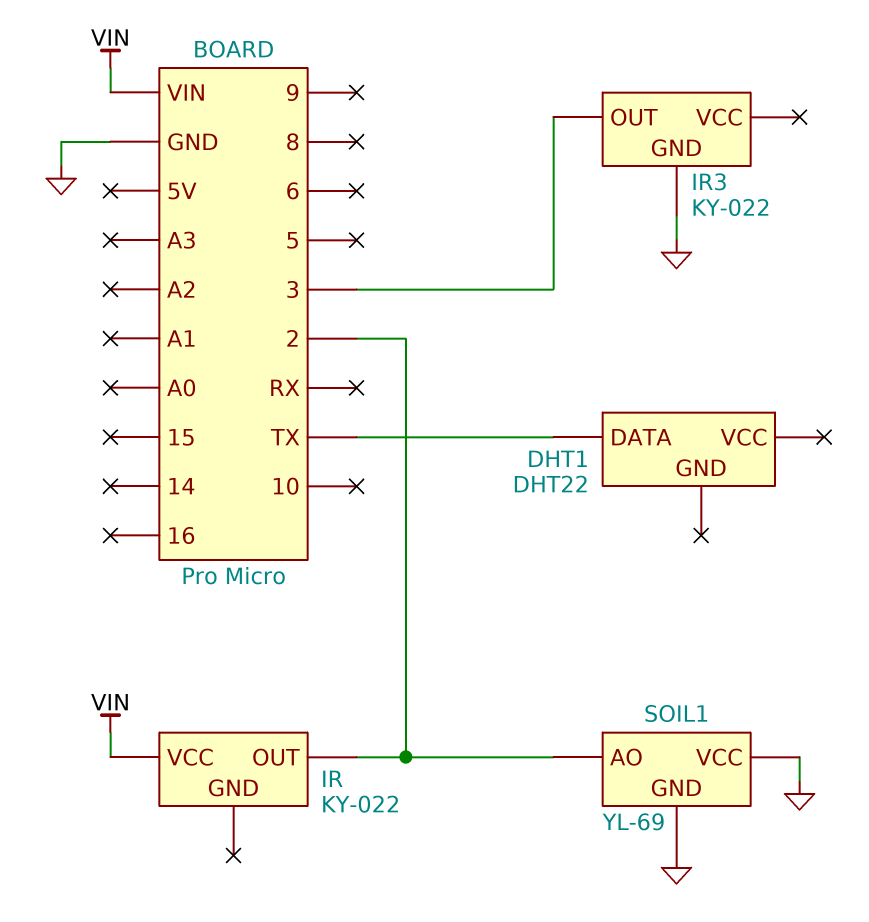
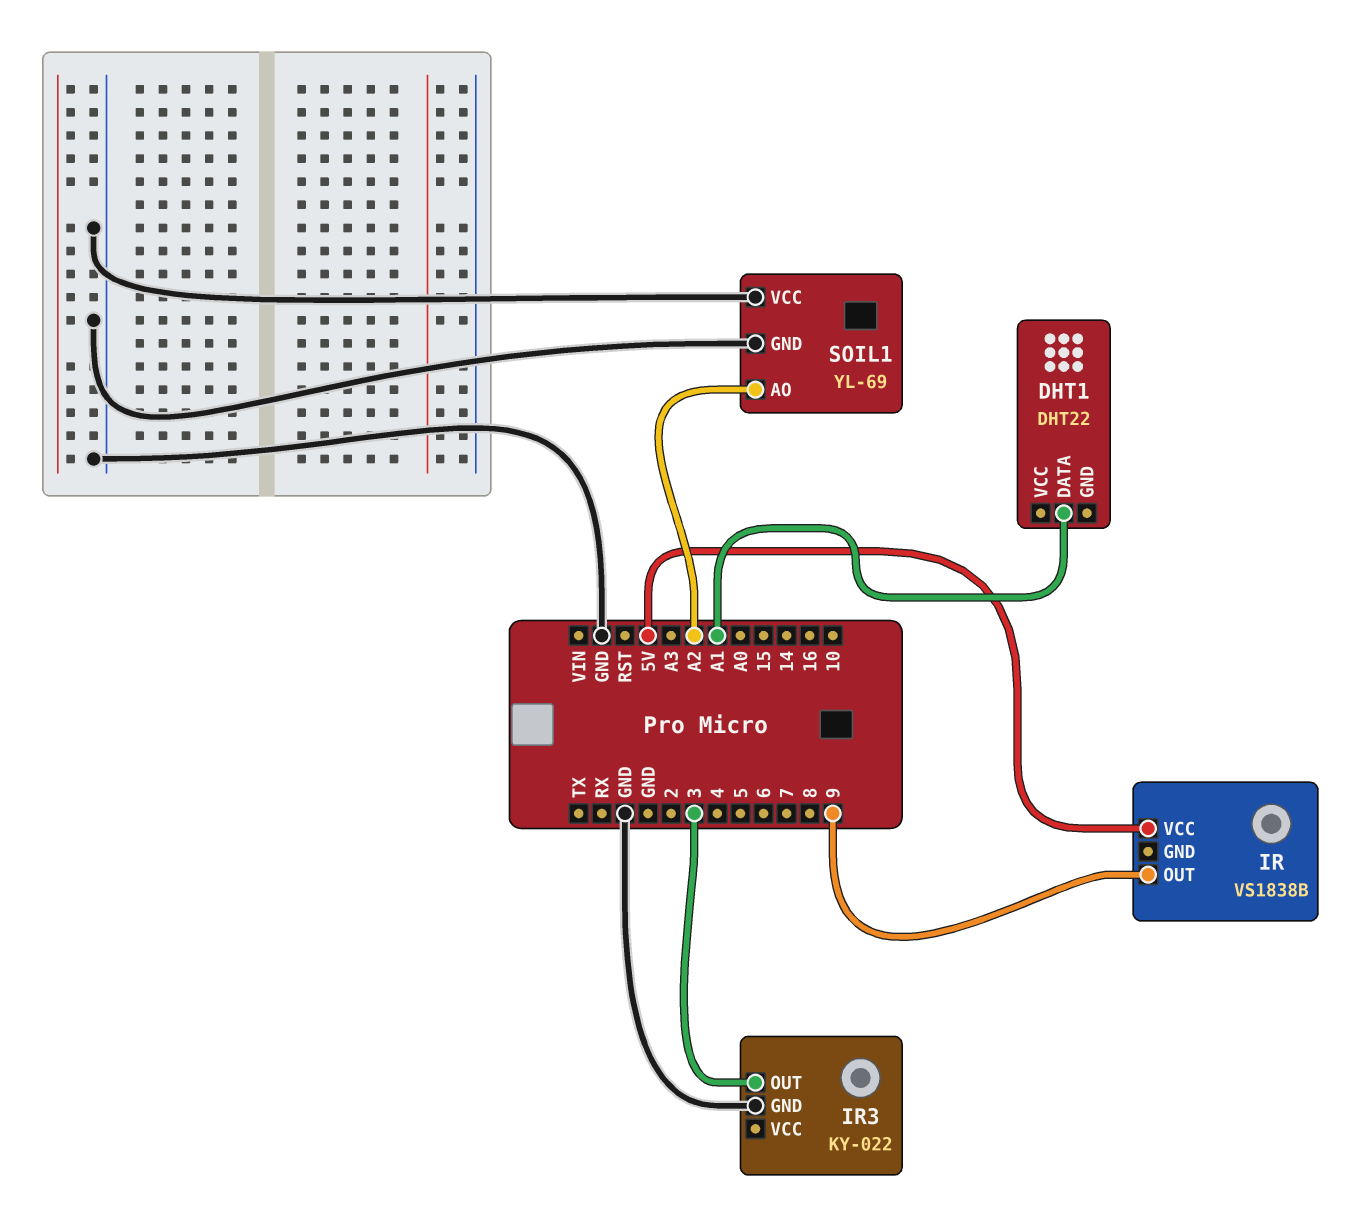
DHT1 pin DATA: TX -> A1
IR: KY-022 -> VS1838B
IR pin OUT: 2 -> 9
IR pin VCC: VIN -> 5V
SOIL1 pin AO: 2 -> A2

